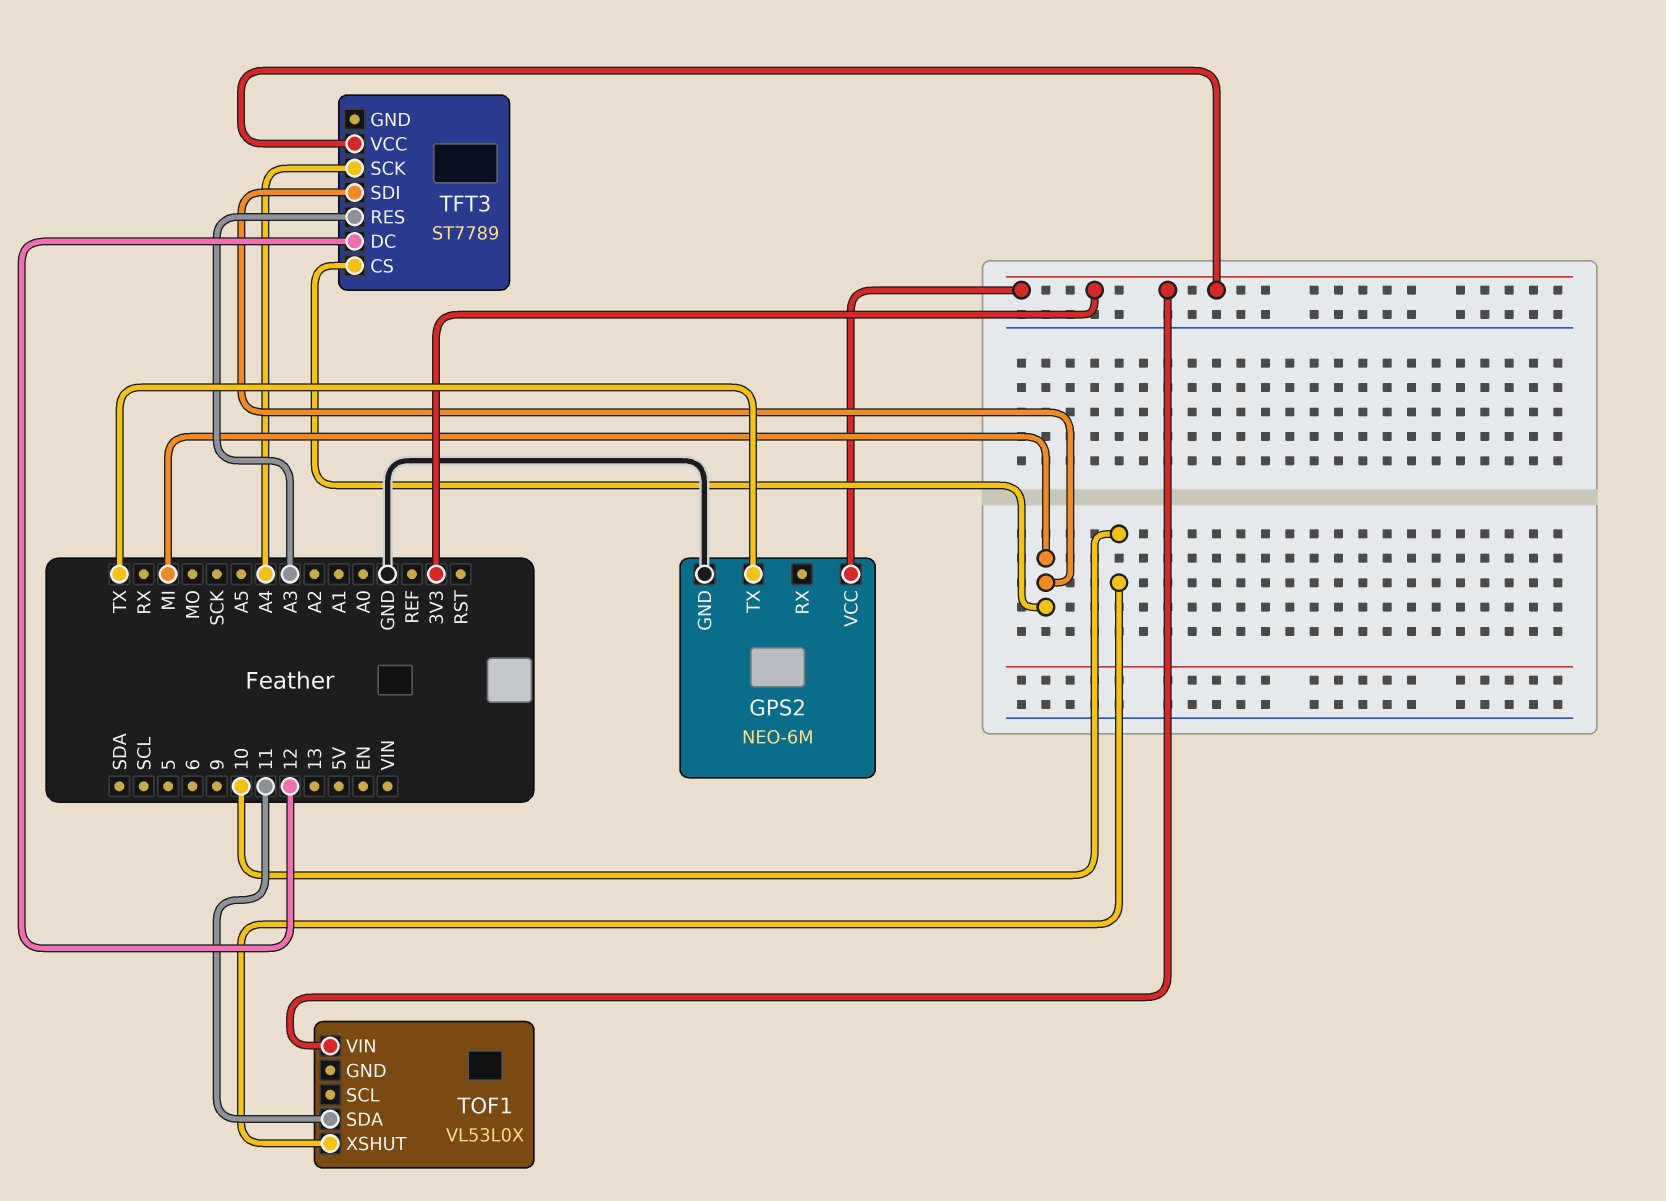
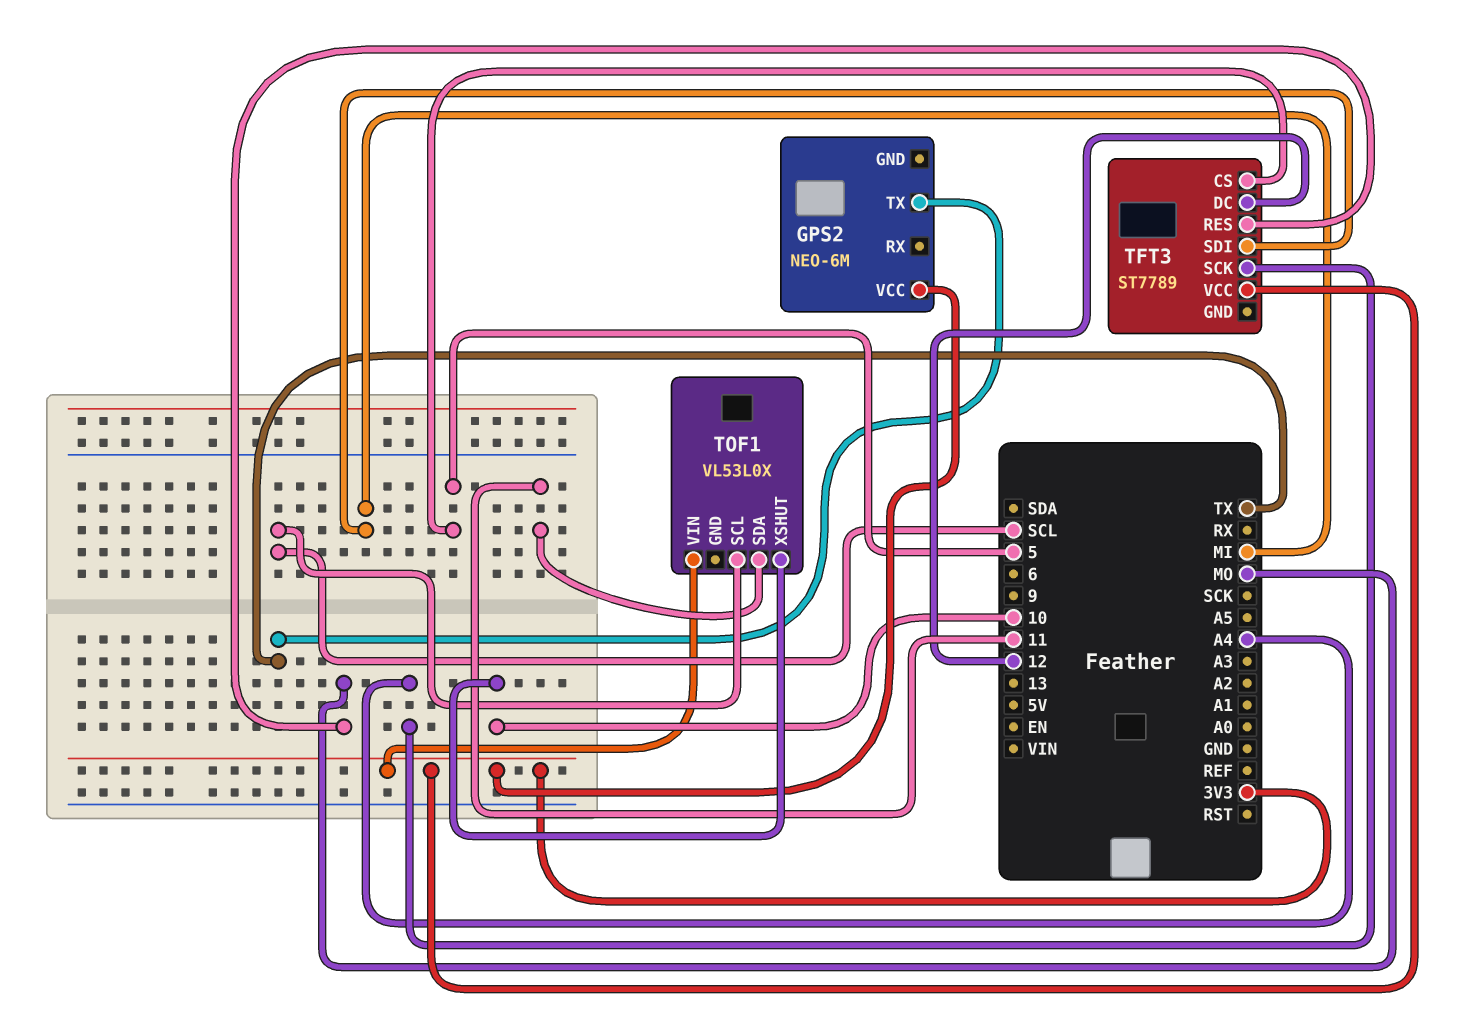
GPS2 pin GND: GND -> none
TFT3 pin CS: MI -> 5
TFT3 pin RES: A3 -> MO
TOF1 pin SCL: none -> SCL

